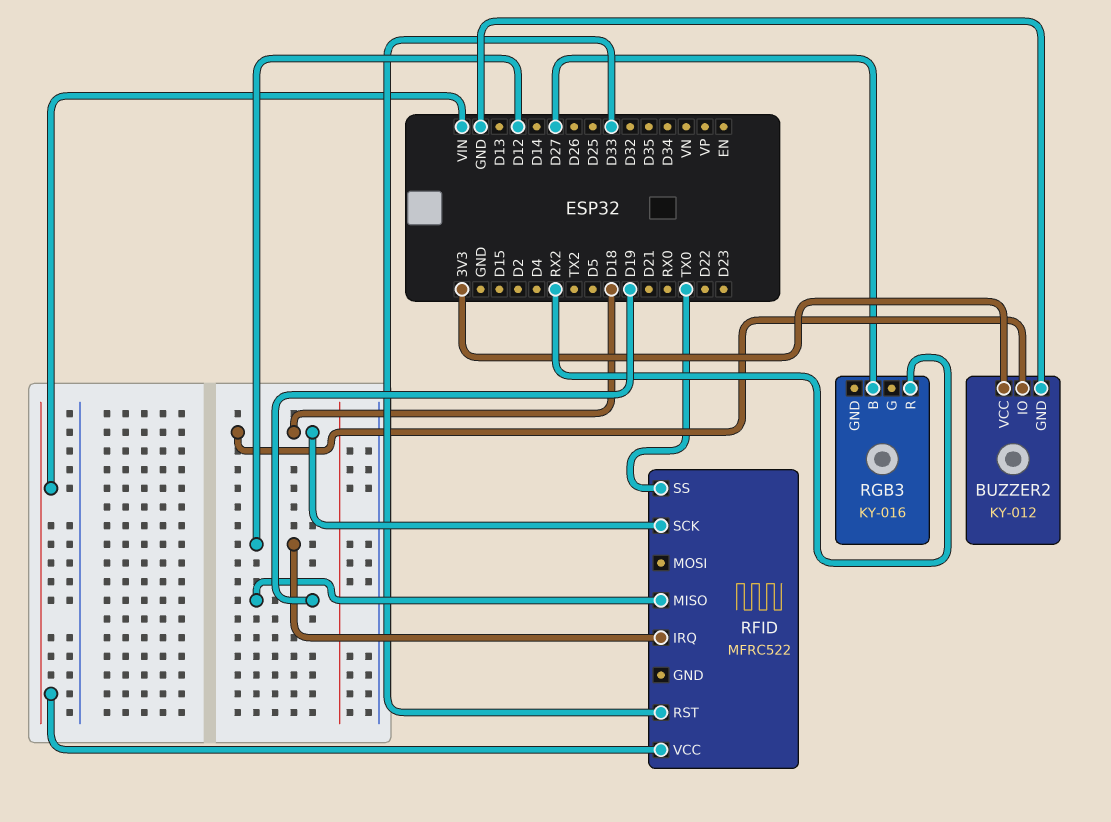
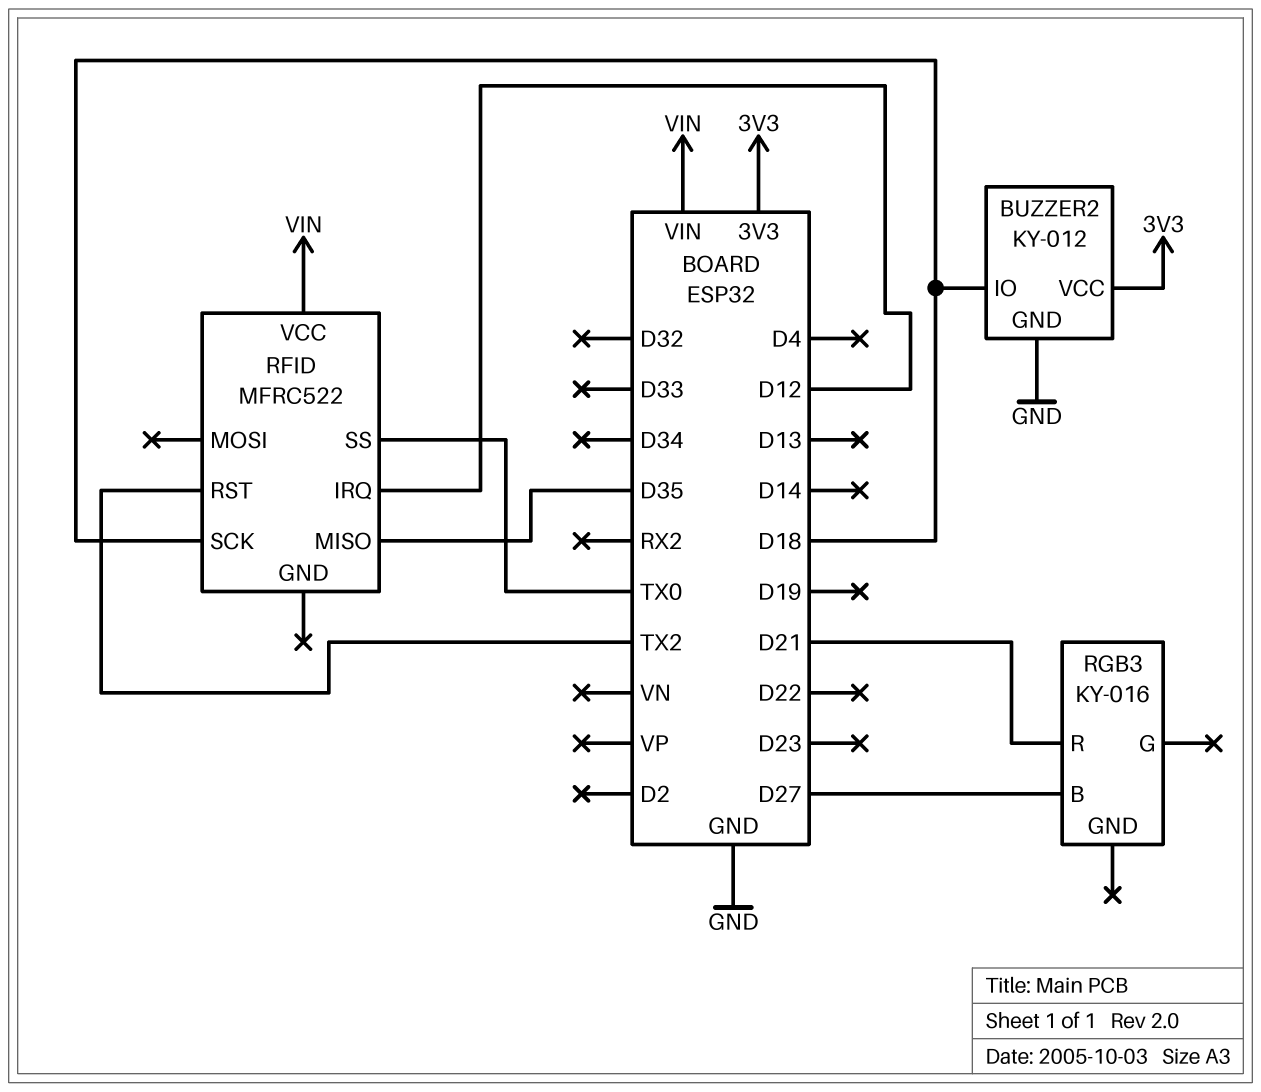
RFID pin MISO: D19 -> D35
RFID pin RST: D33 -> TX2
RGB3 pin R: RX2 -> D21

